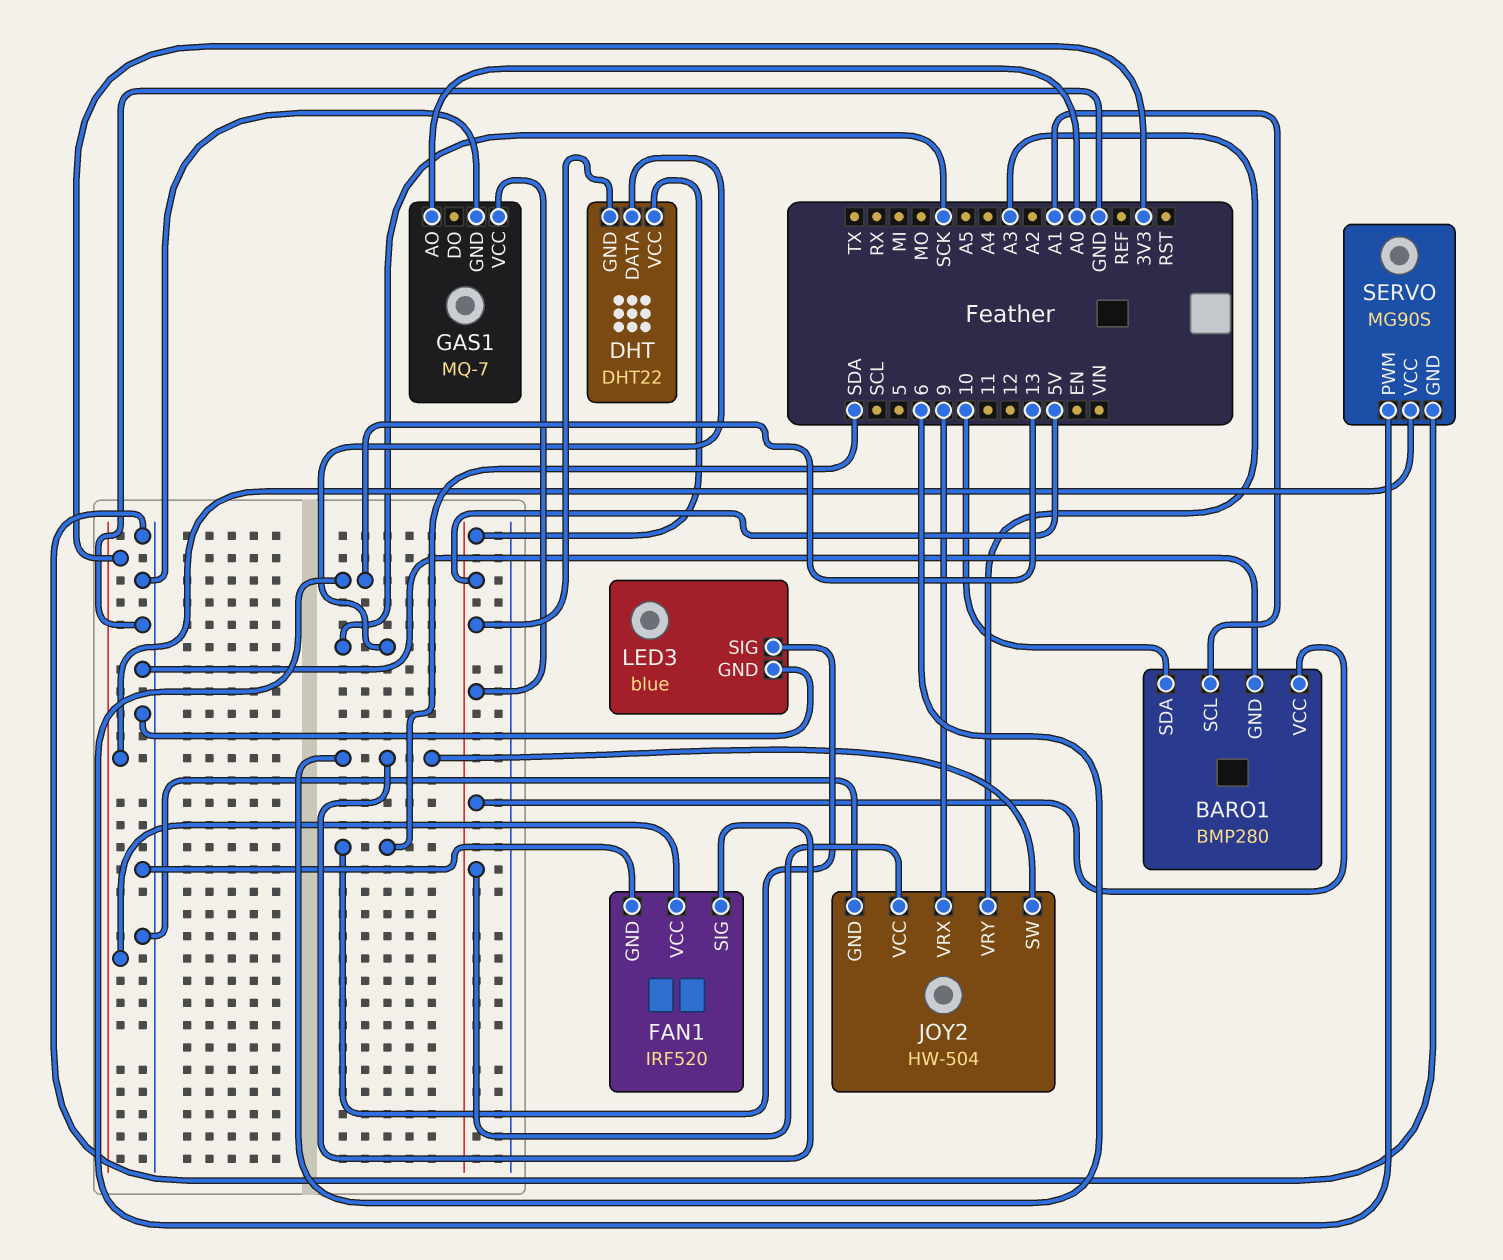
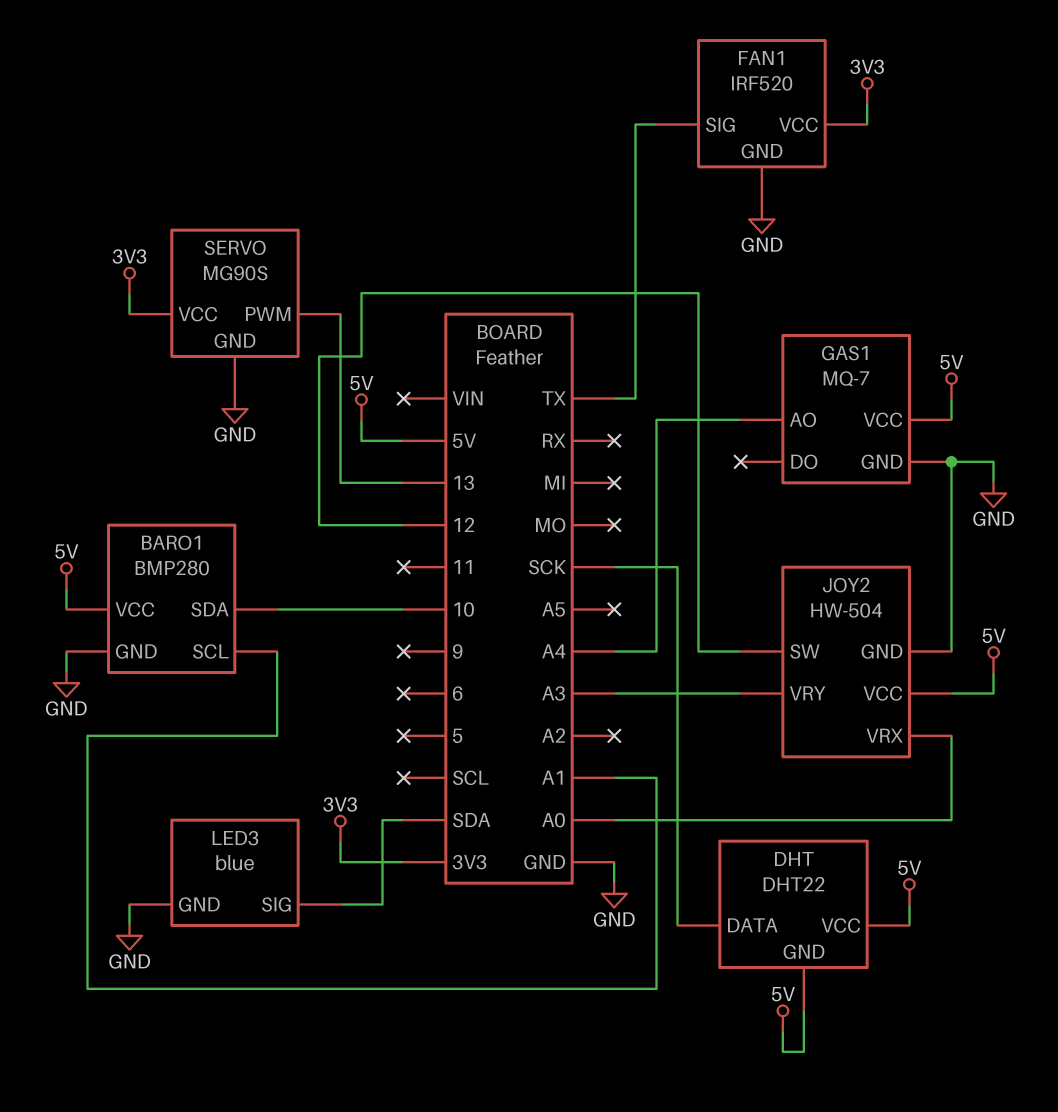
FAN1 pin SIG: 6 -> TX
GAS1 pin AO: A0 -> A4
JOY2 pin SW: 6 -> 12
JOY2 pin VRX: 9 -> A0

